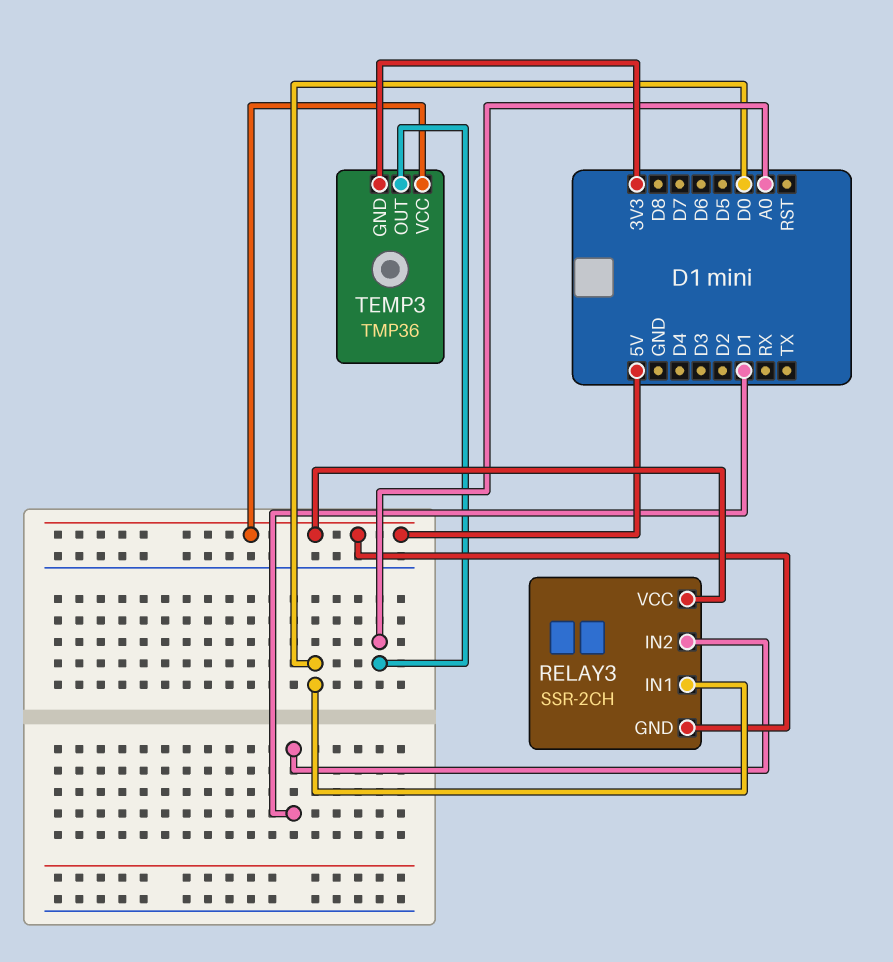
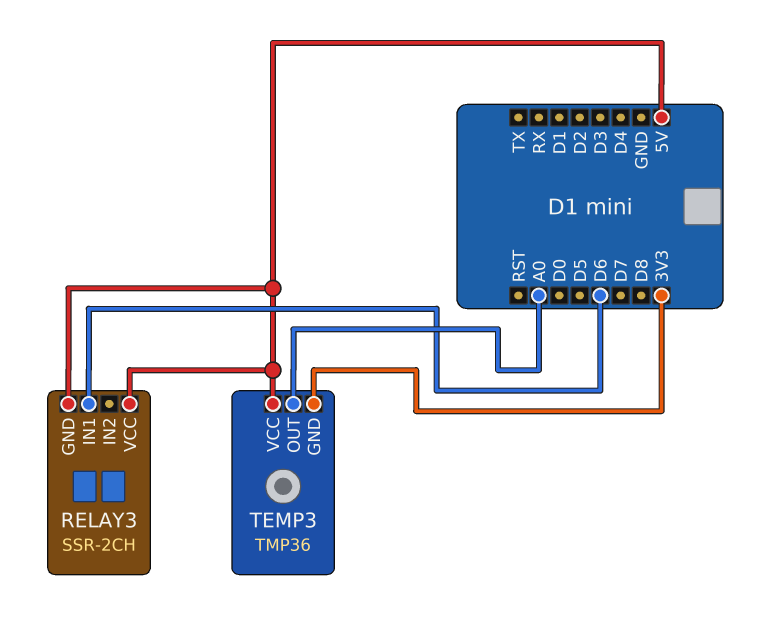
RELAY3 pin IN1: D0 -> D6
RELAY3 pin IN2: D1 -> none

